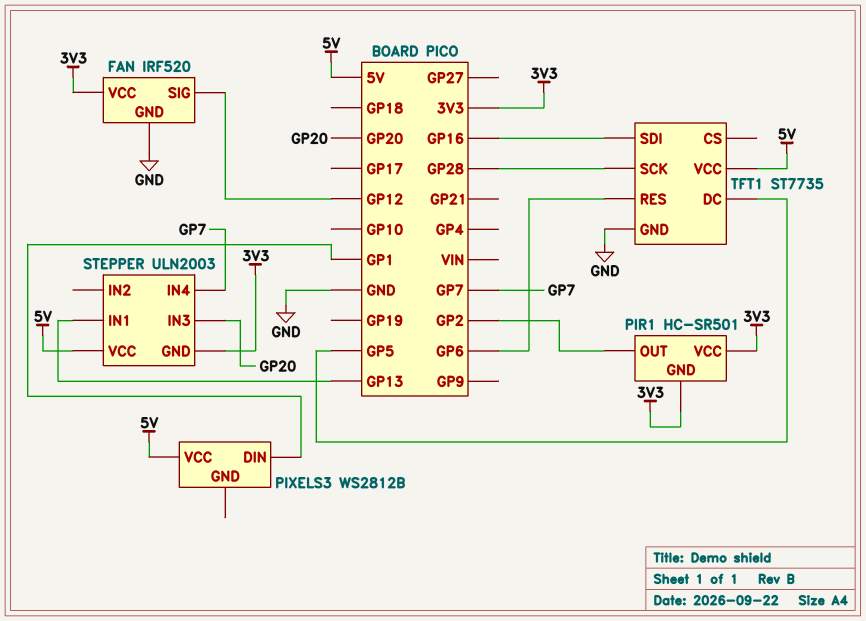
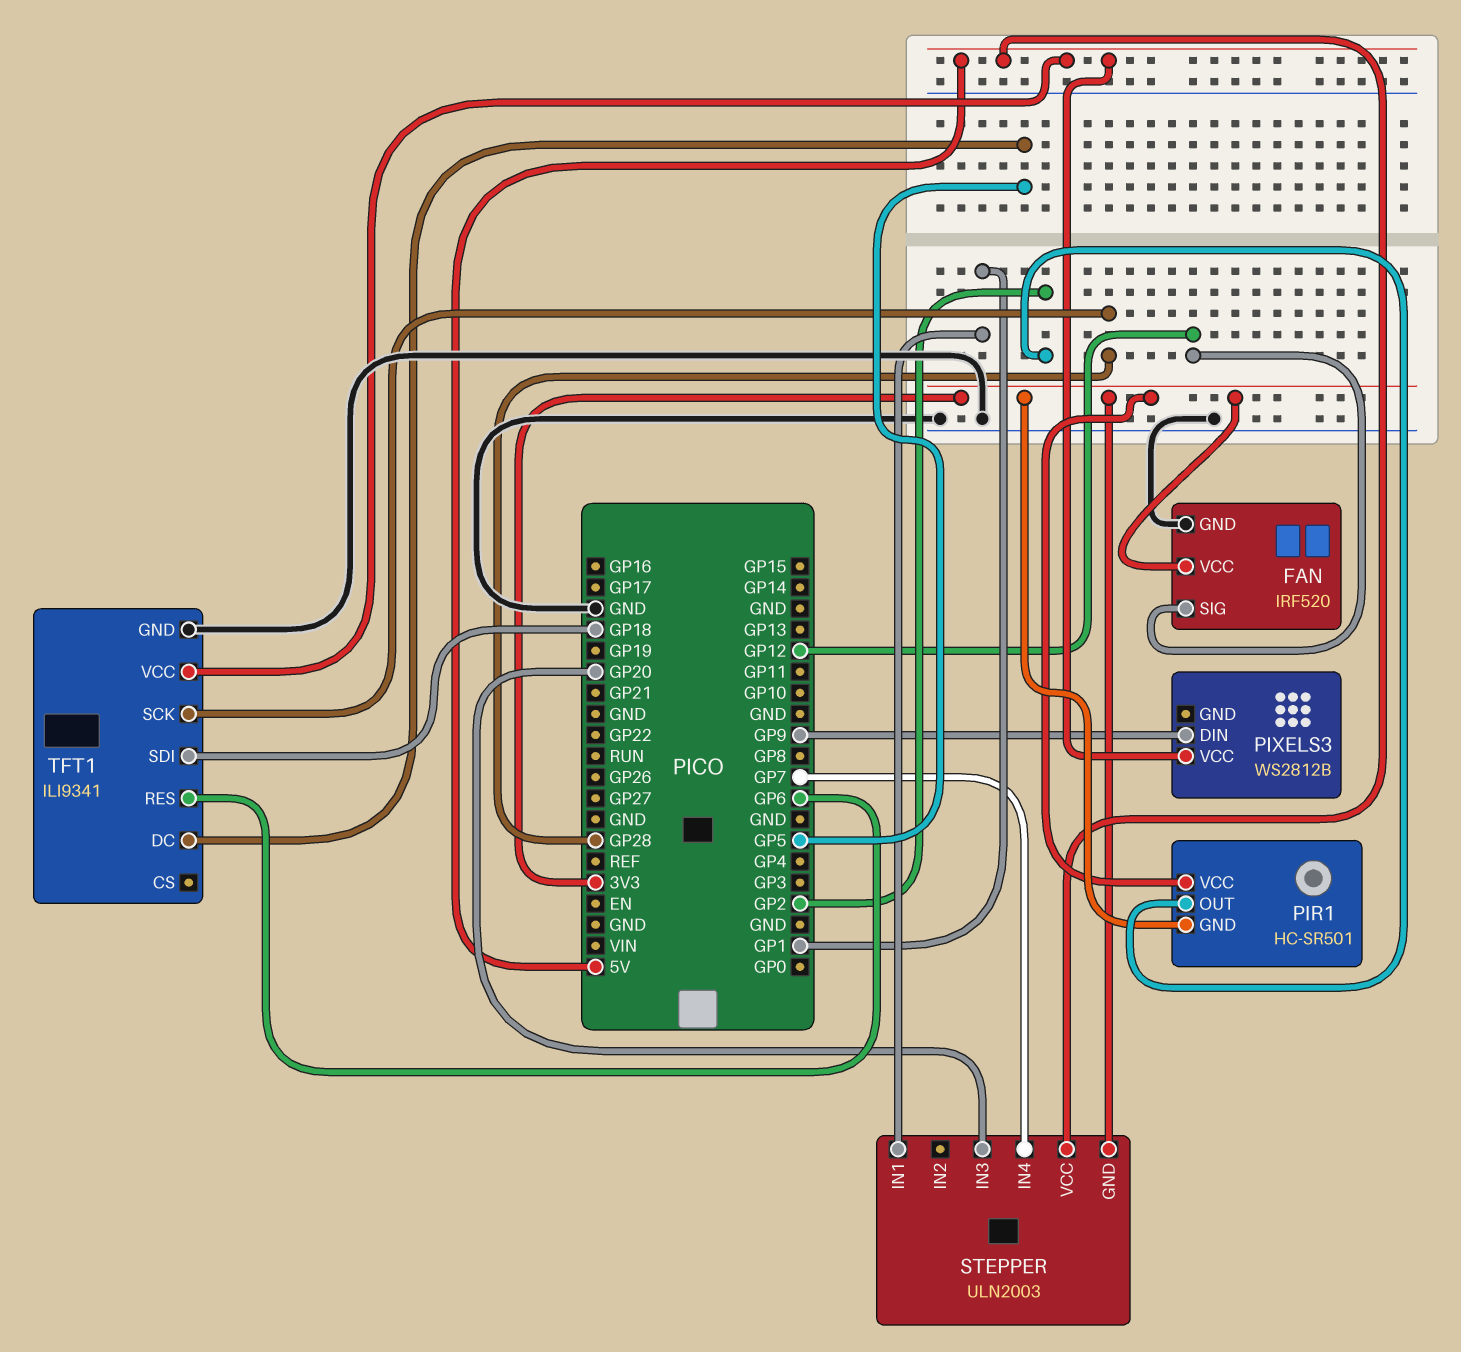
PIXELS3 pin DIN: GP1 -> GP9
STEPPER pin IN1: GP13 -> GP1
TFT1: ST7735 -> ILI9341
TFT1 pin SDI: GP16 -> GP18

